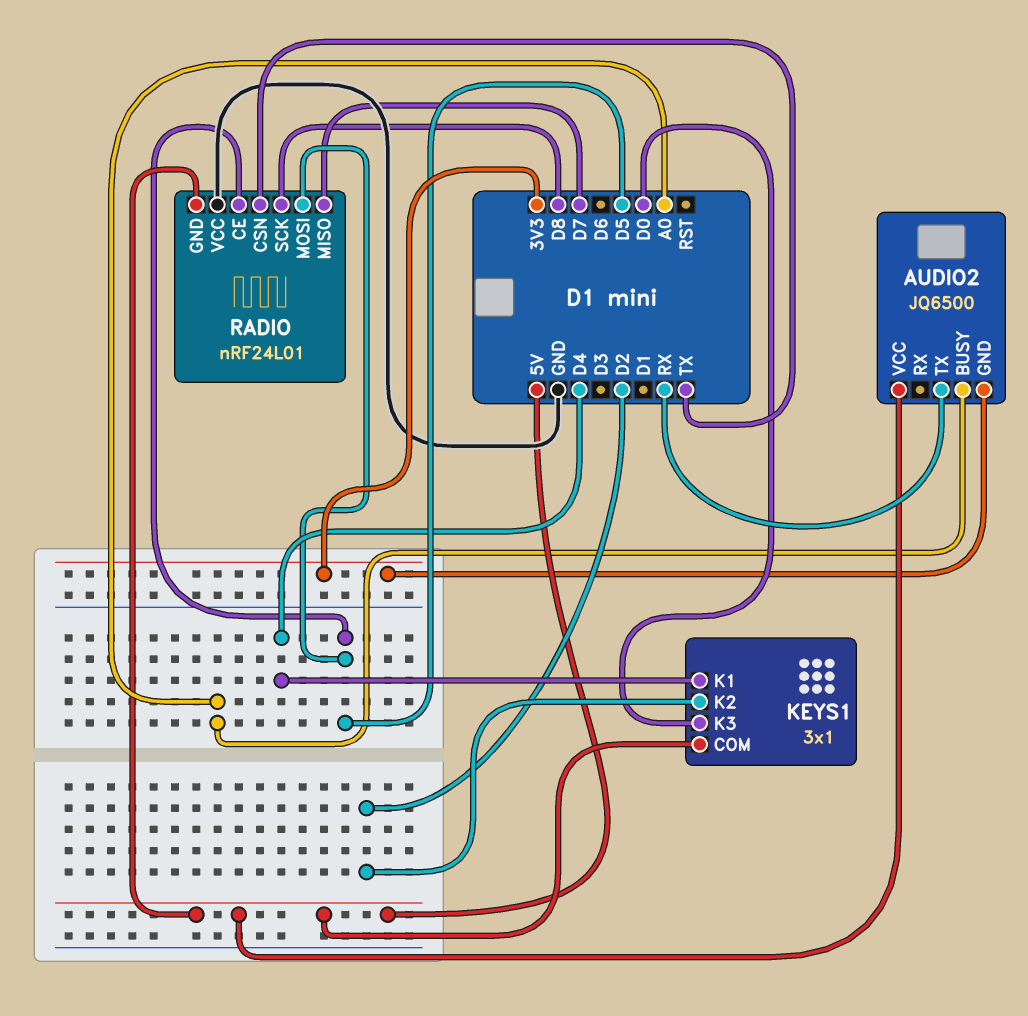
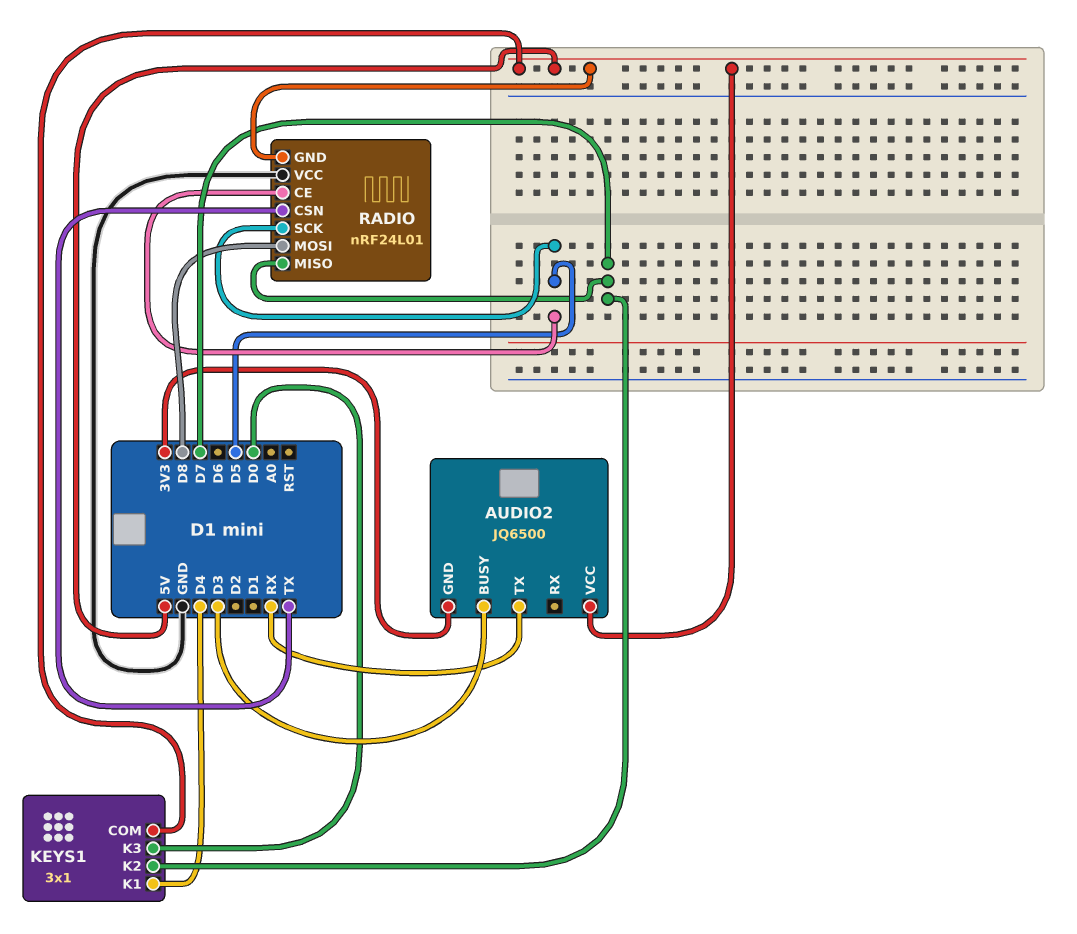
AUDIO2 pin BUSY: A0 -> D3
KEYS1 pin K2: D2 -> D7
RADIO pin MOSI: D5 -> D8
RADIO pin SCK: D8 -> D5

